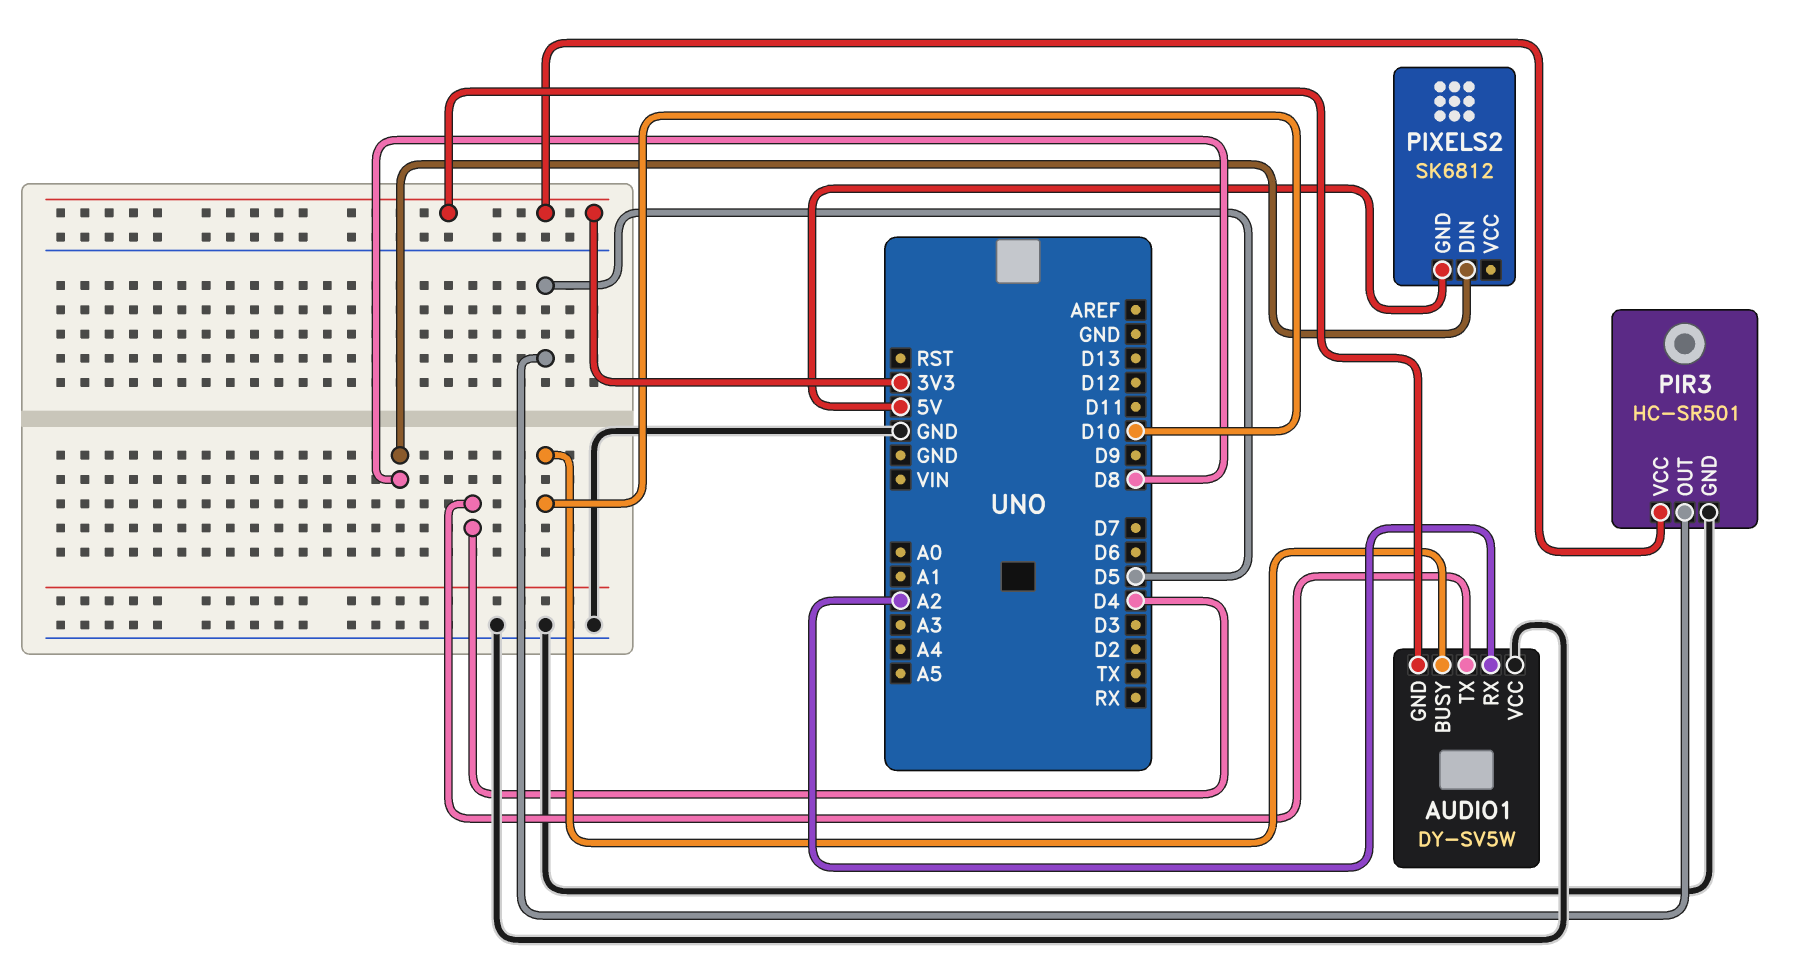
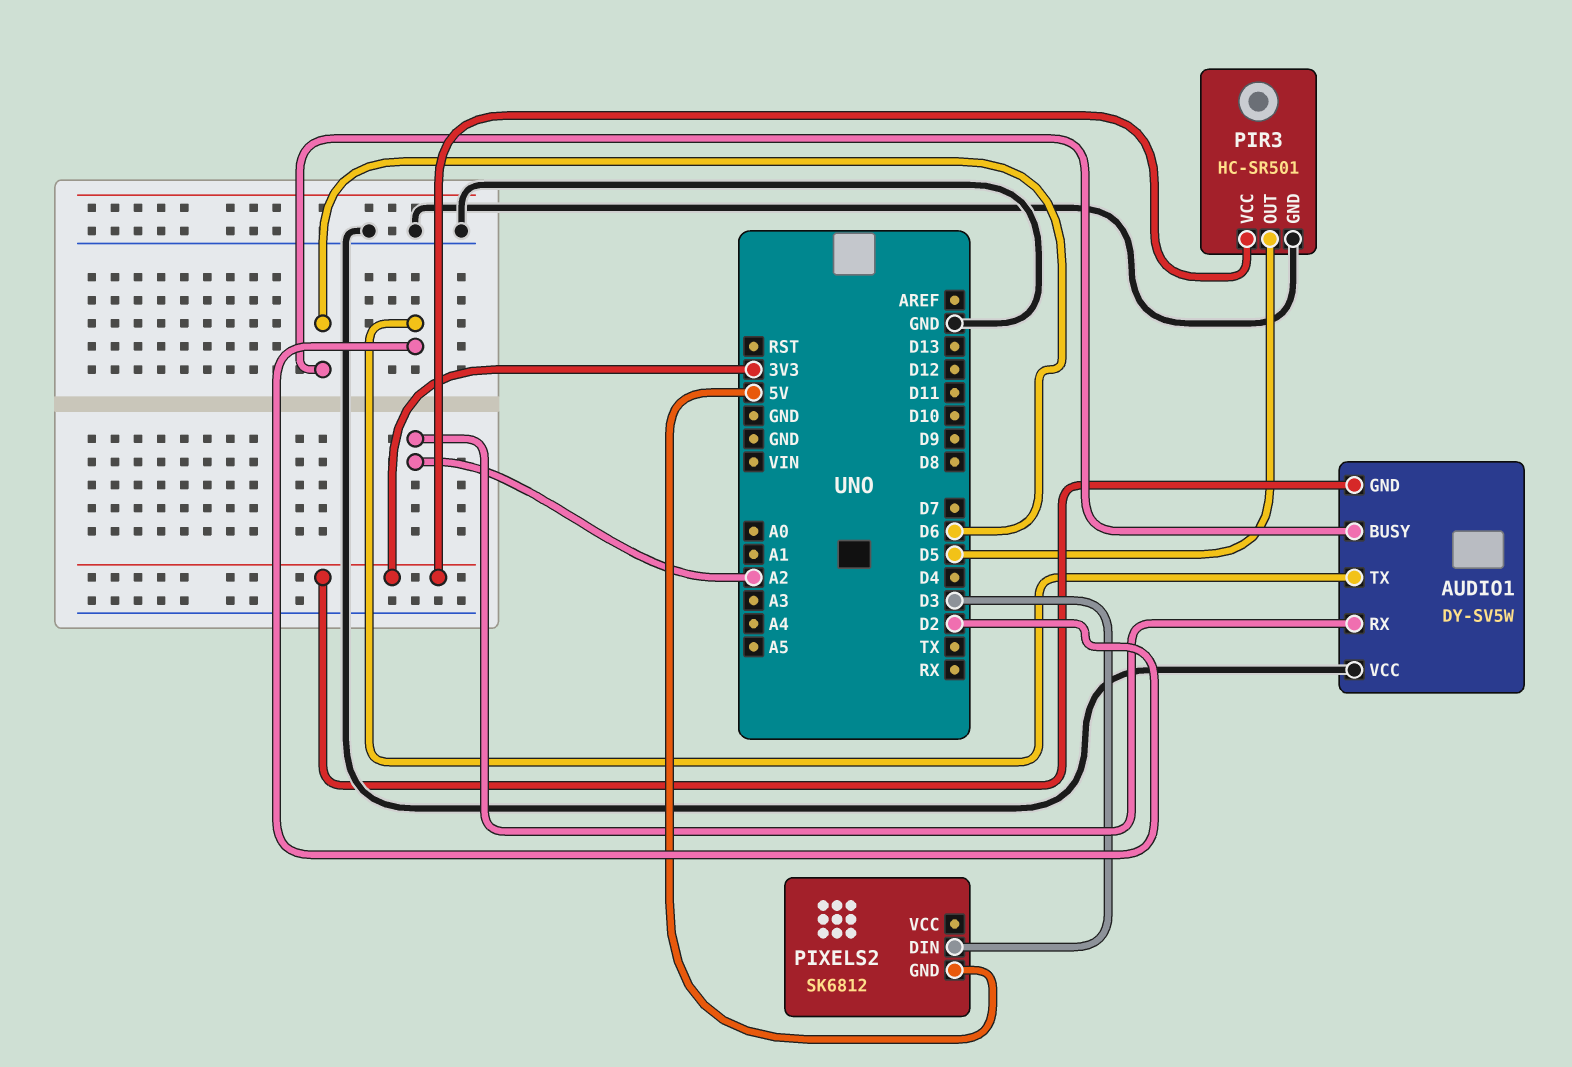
AUDIO1 pin BUSY: D10 -> D6
AUDIO1 pin TX: D4 -> D2
PIXELS2 pin DIN: D8 -> D3

